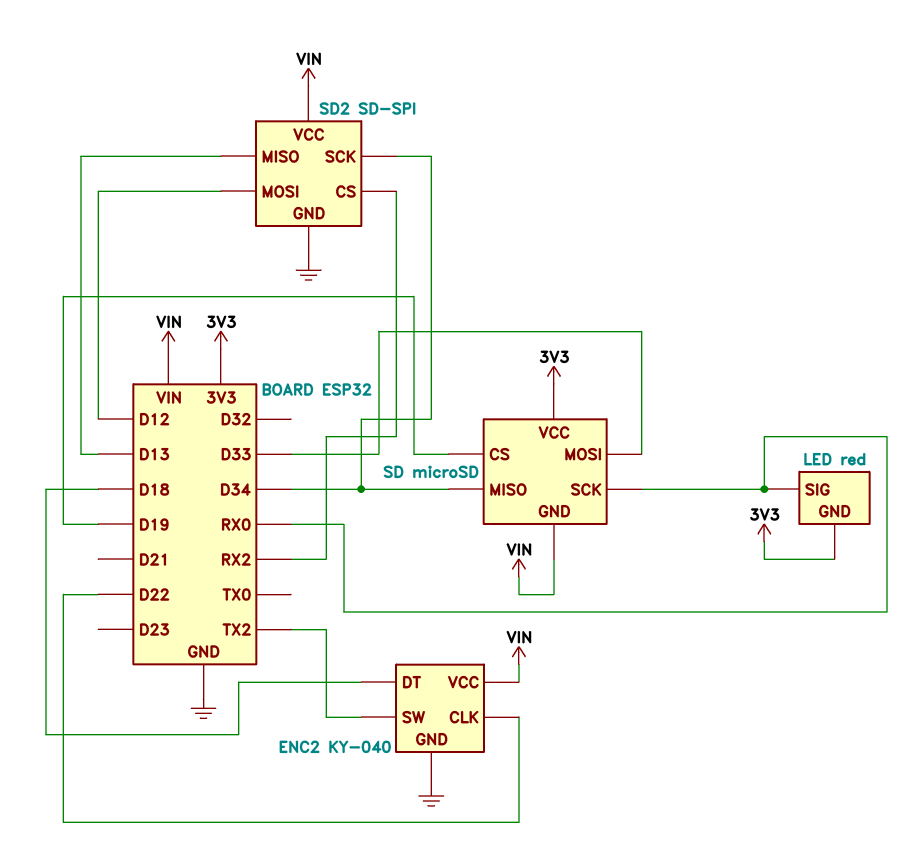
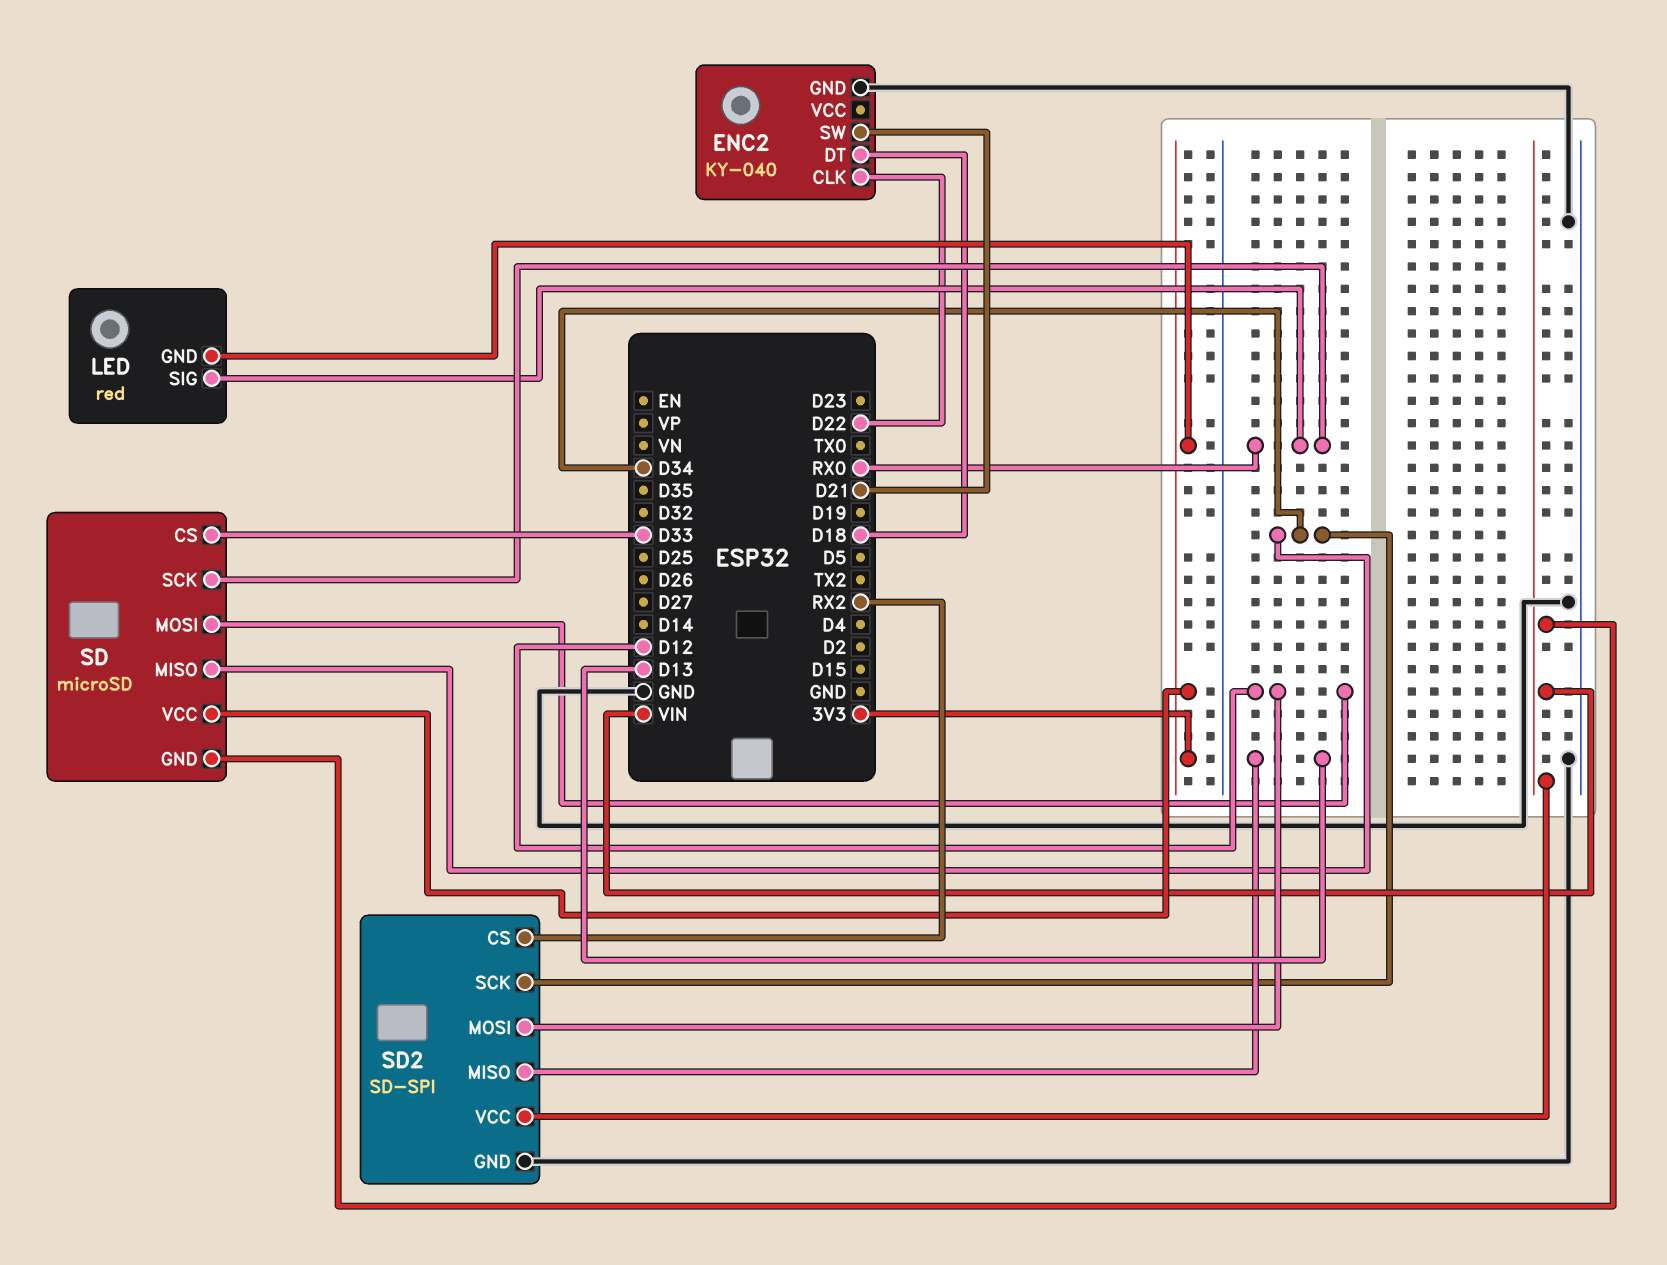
ENC2 pin SW: TX2 -> D21
ENC2 pin VCC: VIN -> none
SD pin CS: D19 -> D33
SD pin MOSI: D33 -> D12

